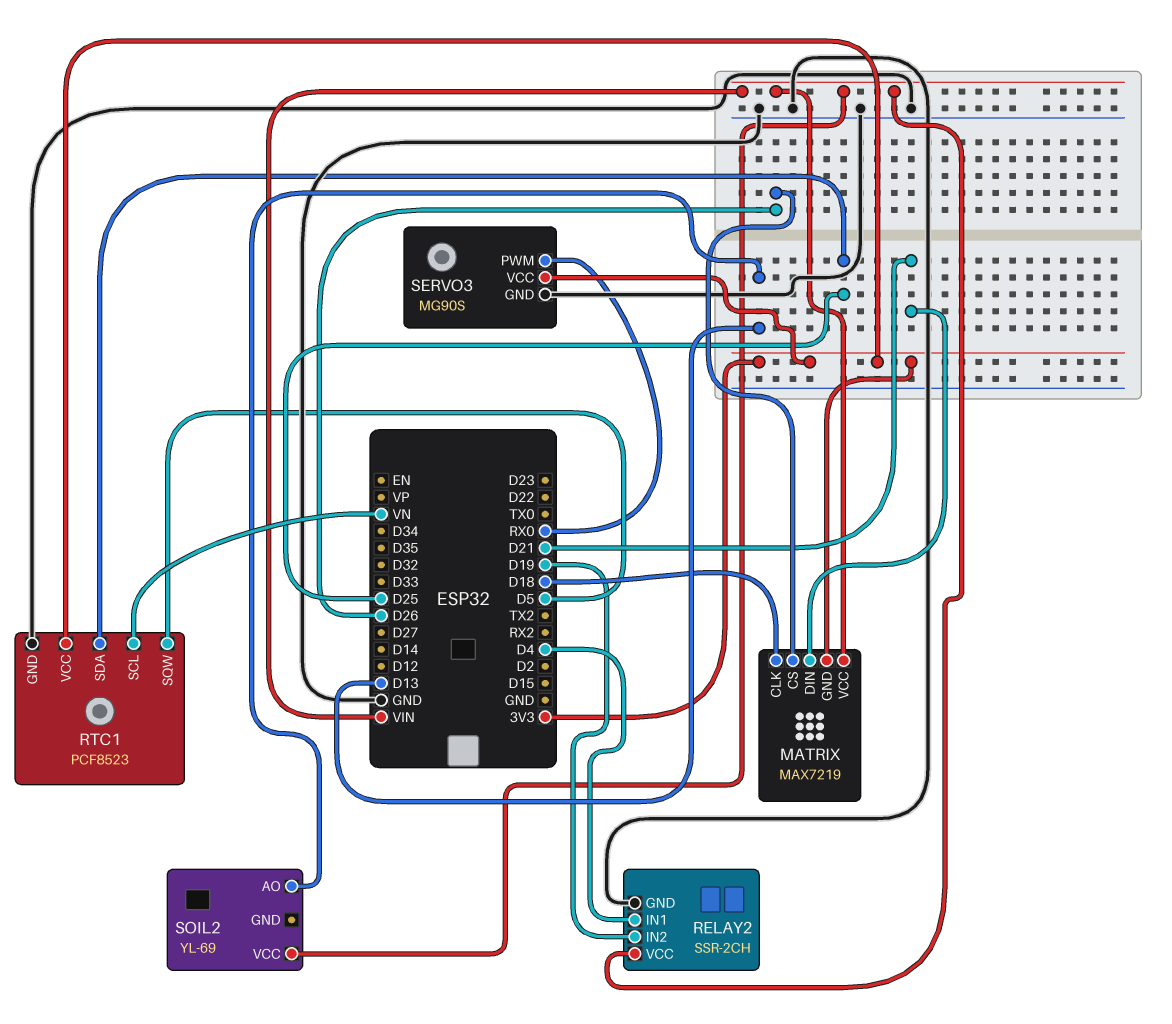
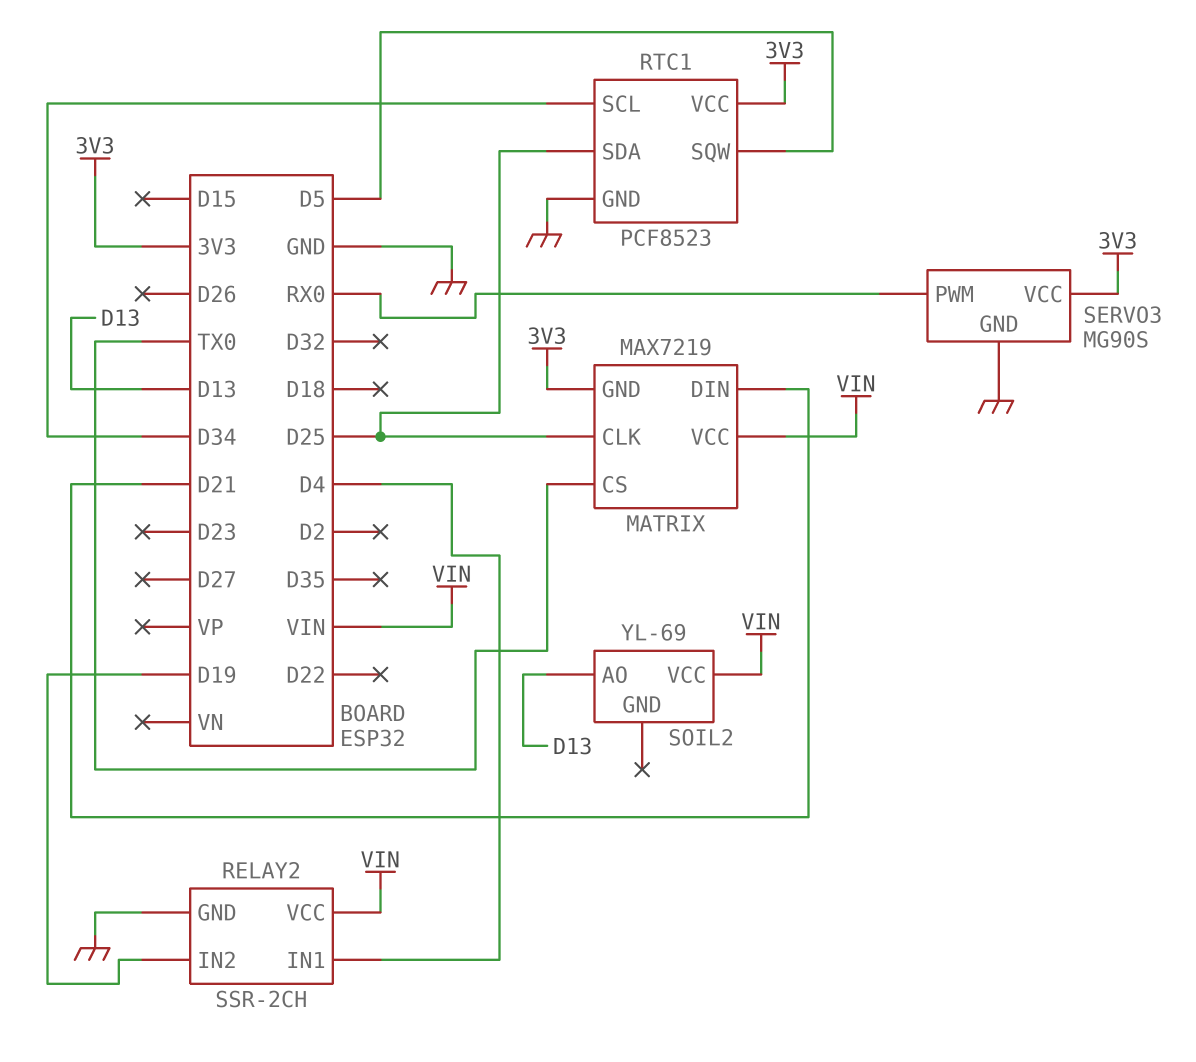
MATRIX pin CLK: D18 -> D25
MATRIX pin CS: D26 -> TX0
RTC1 pin SCL: VN -> D34

